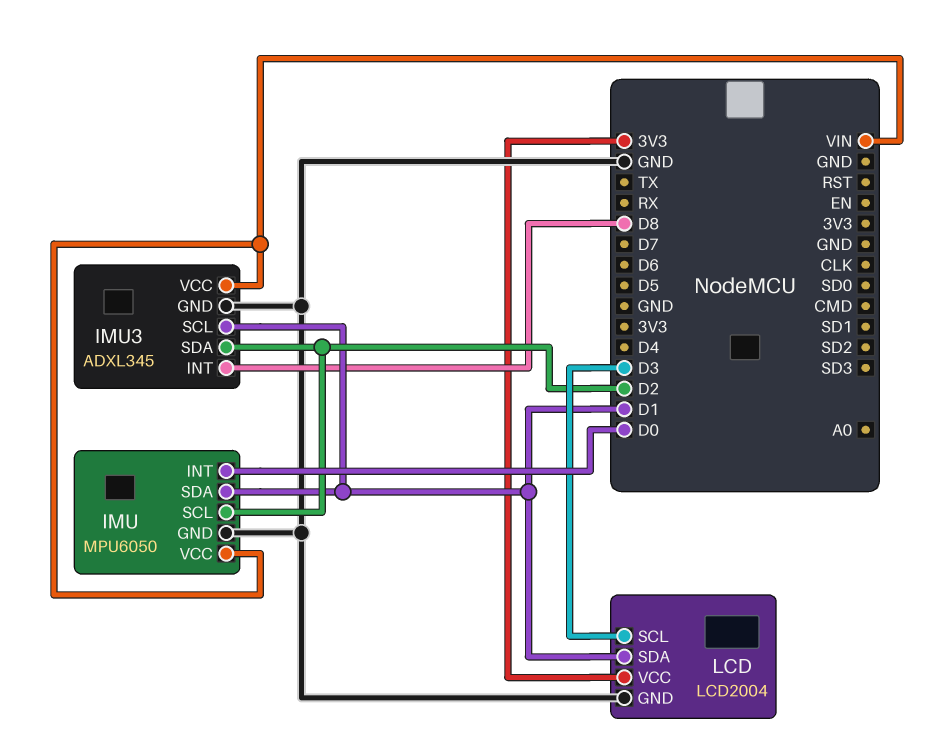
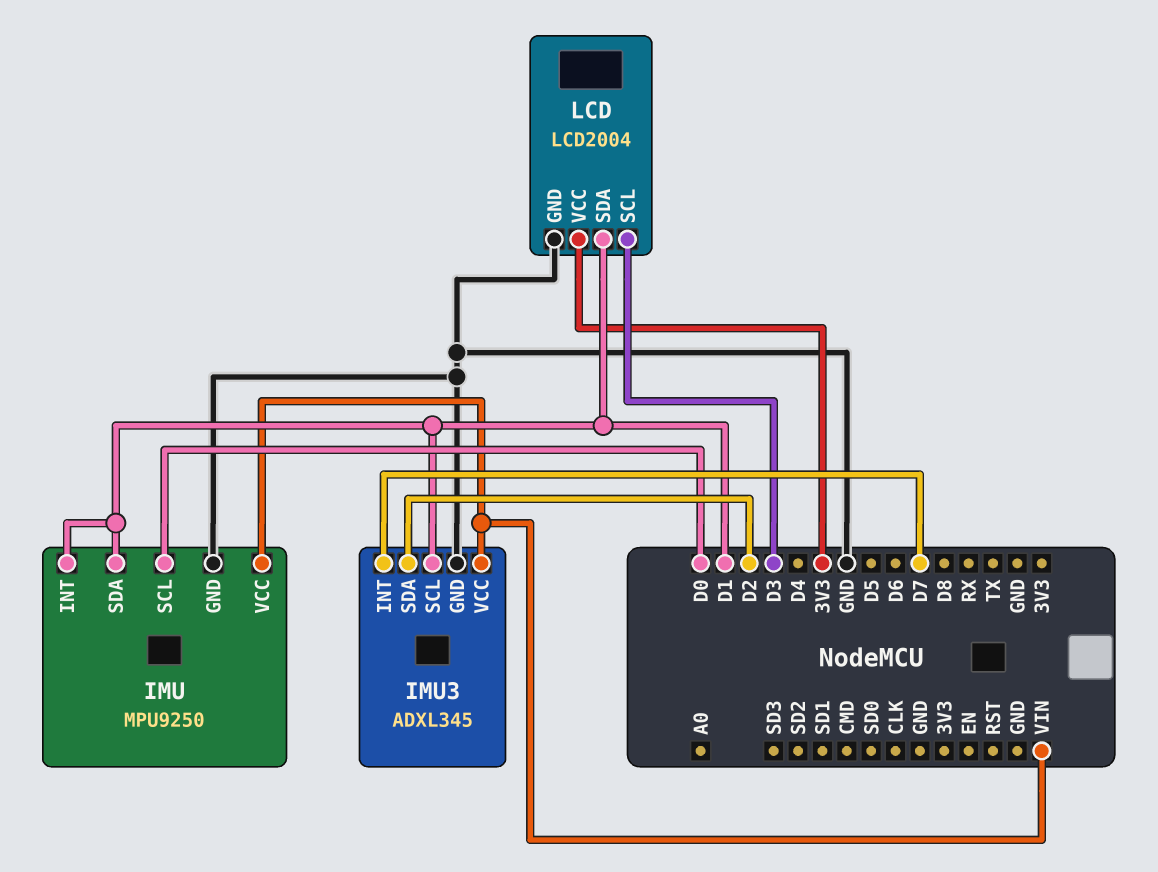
IMU: MPU6050 -> MPU9250
IMU pin INT: D0 -> D1
IMU pin SCL: D2 -> D0
IMU3 pin INT: D8 -> D7

